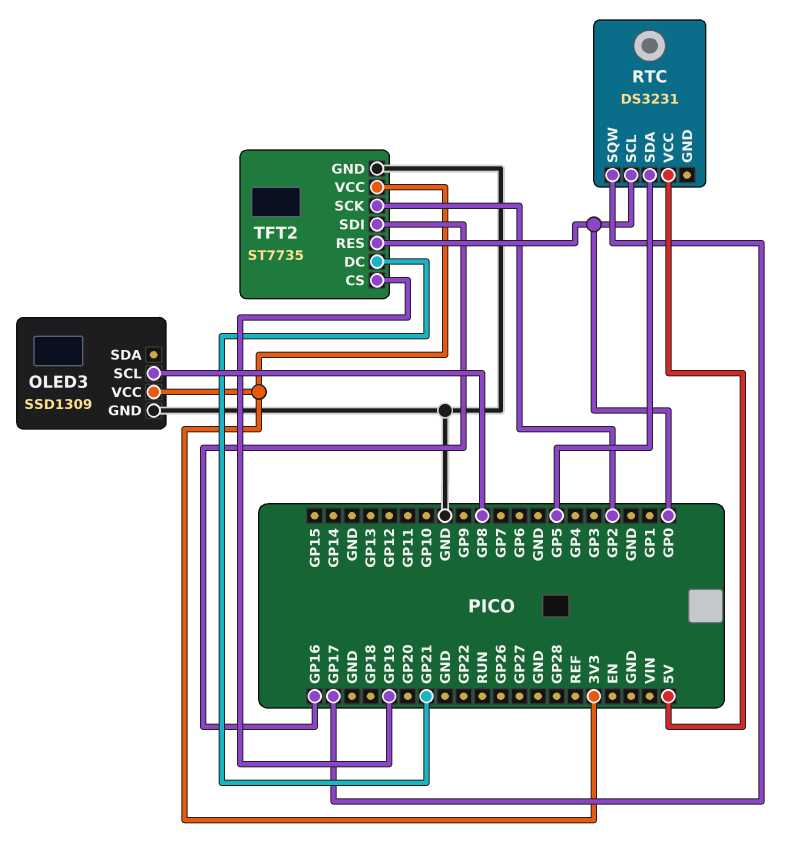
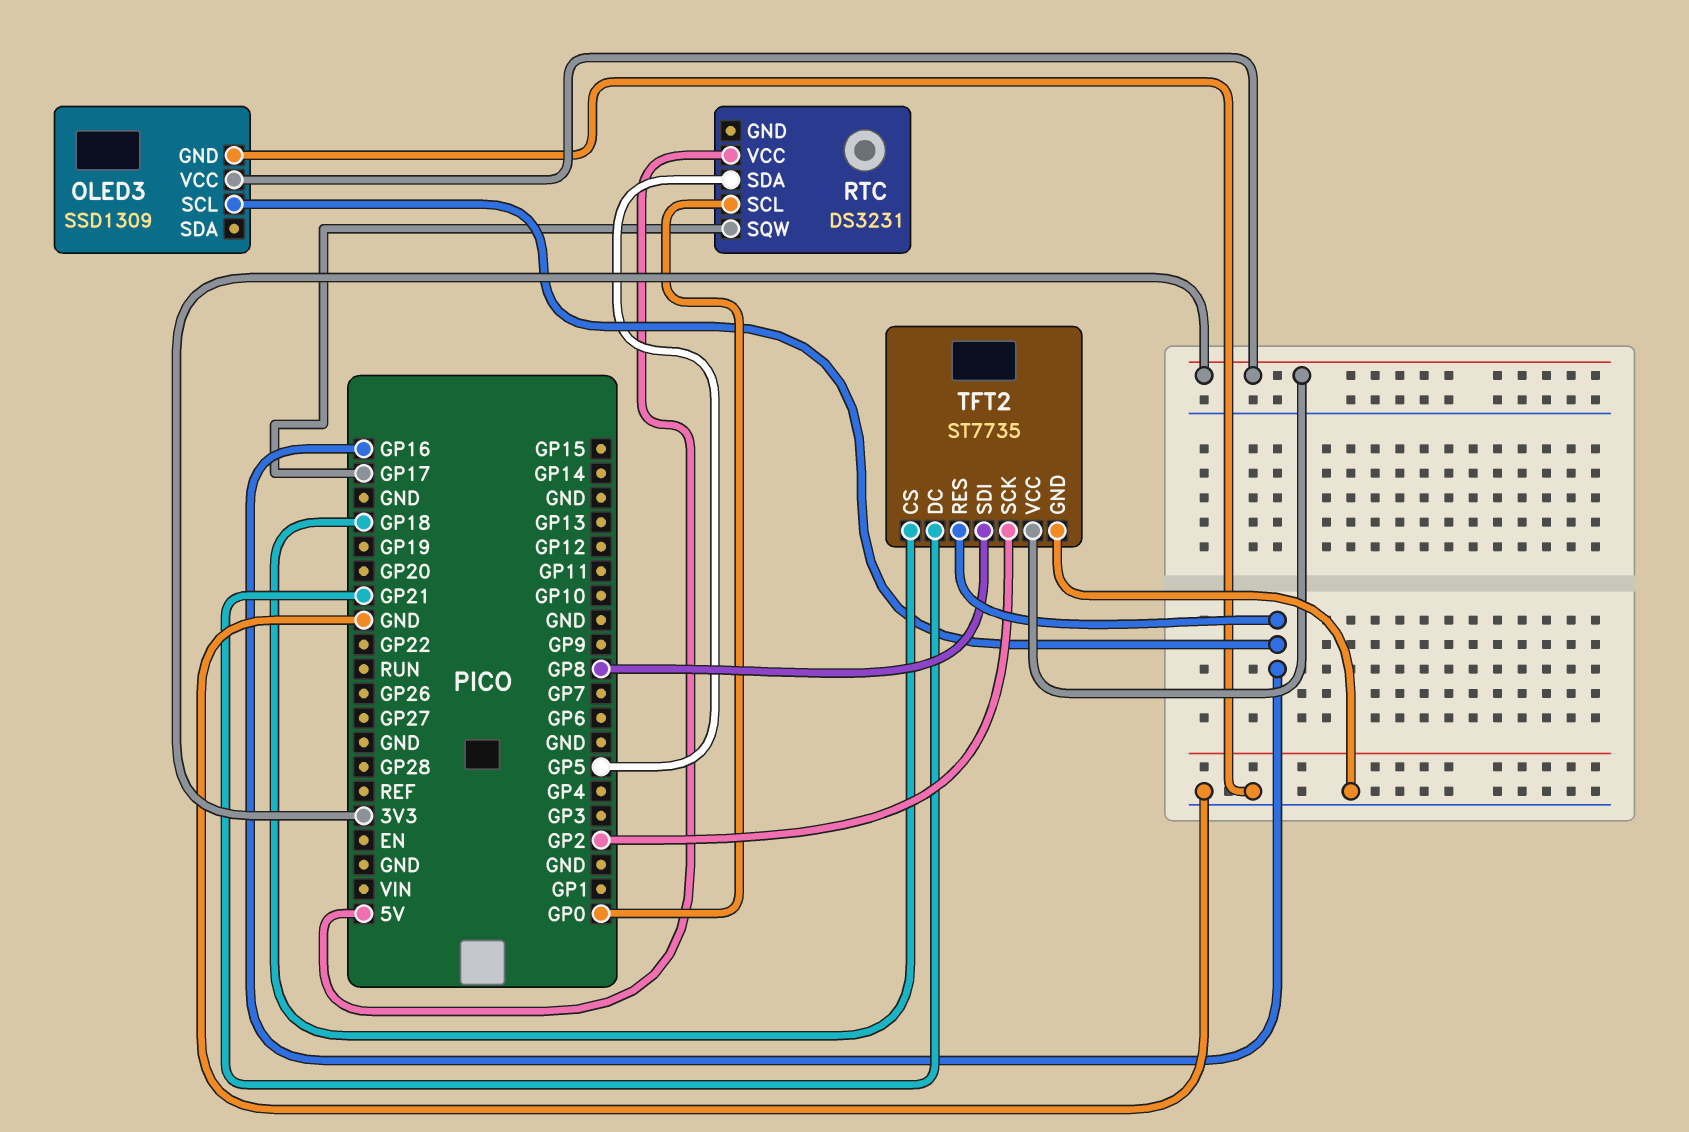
OLED3 pin SCL: GP8 -> GP16
TFT2 pin CS: GP19 -> GP18
TFT2 pin RES: GP0 -> GP16
TFT2 pin SDI: GP16 -> GP8

